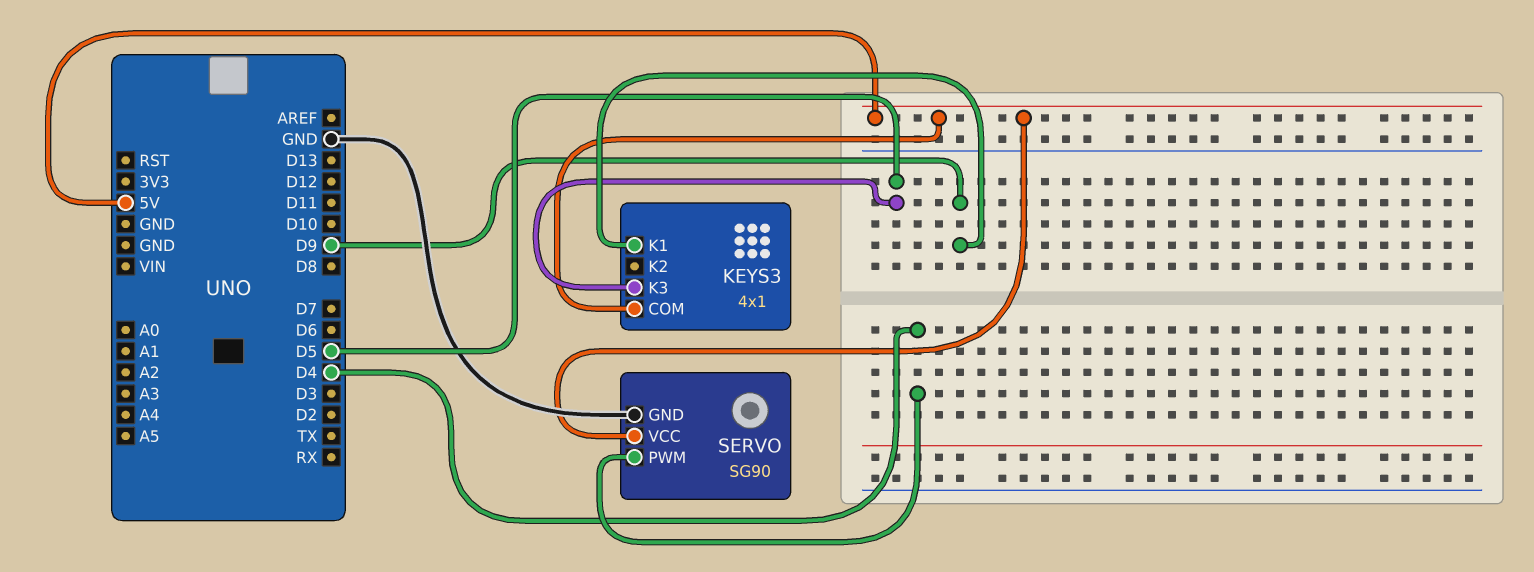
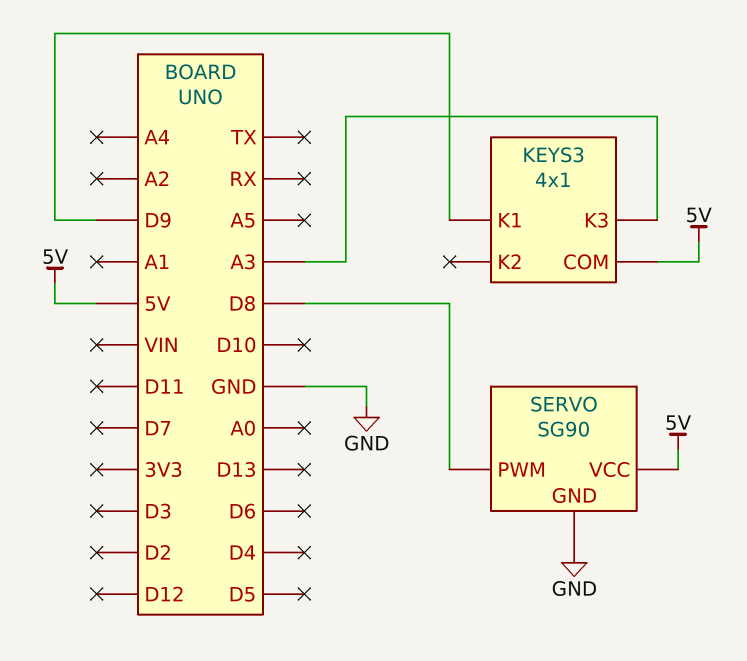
KEYS3 pin K3: D5 -> A3
SERVO pin PWM: D4 -> D8

